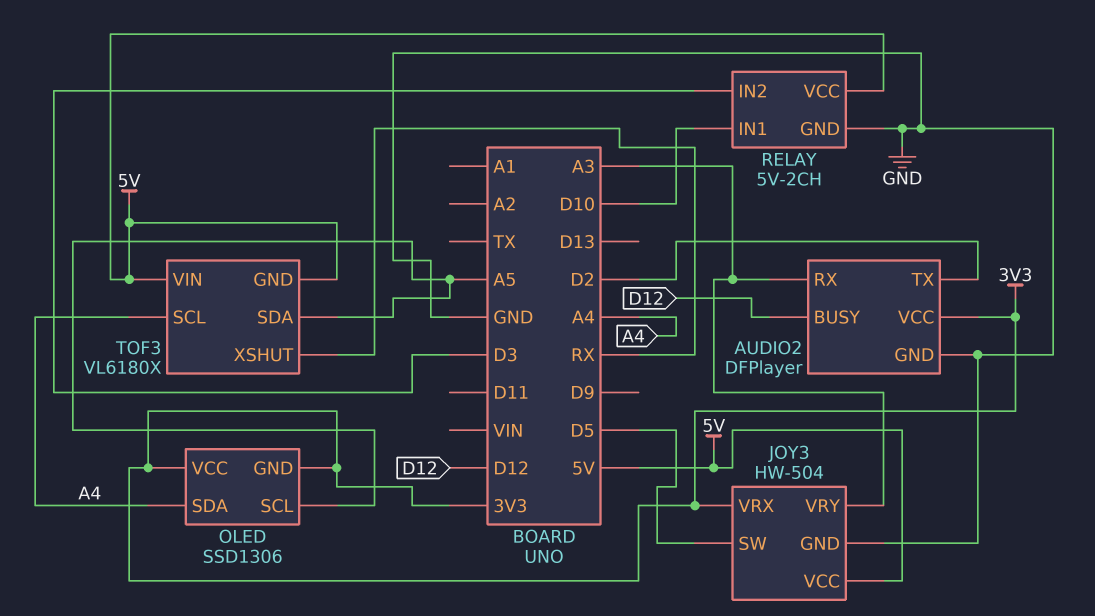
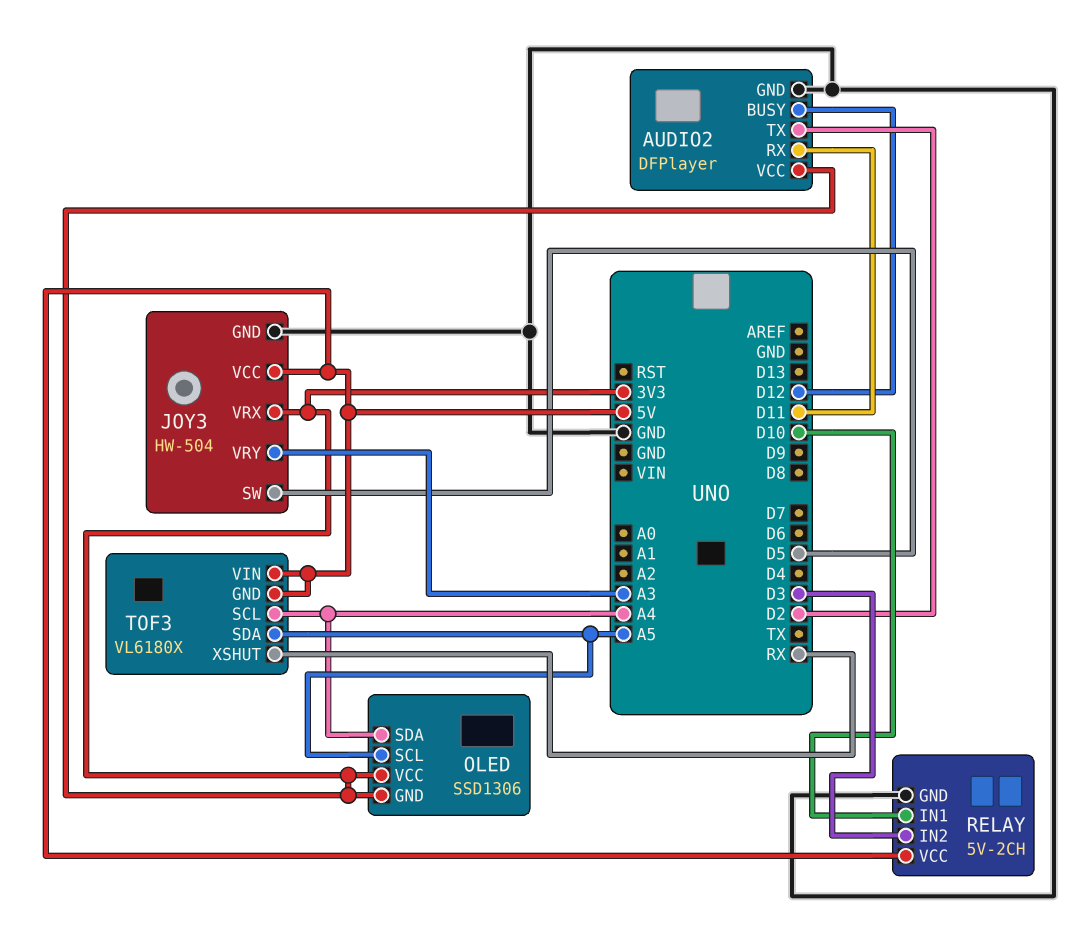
AUDIO2 pin RX: A3 -> D11

